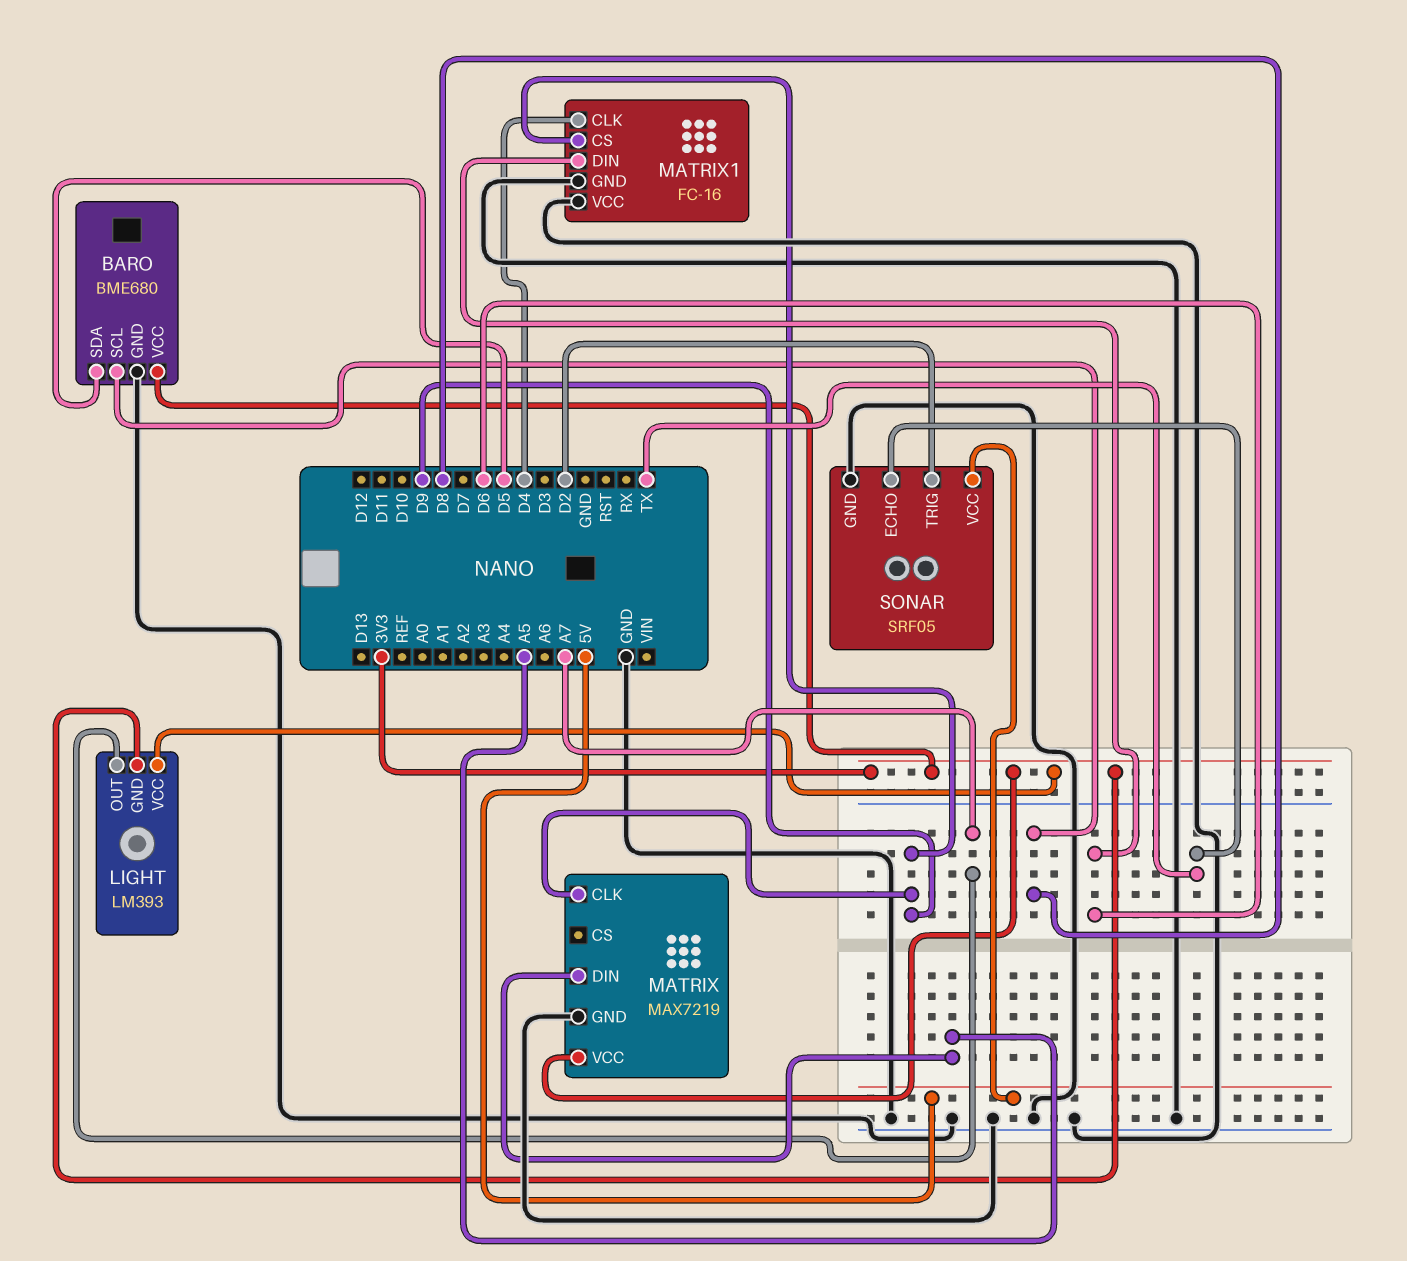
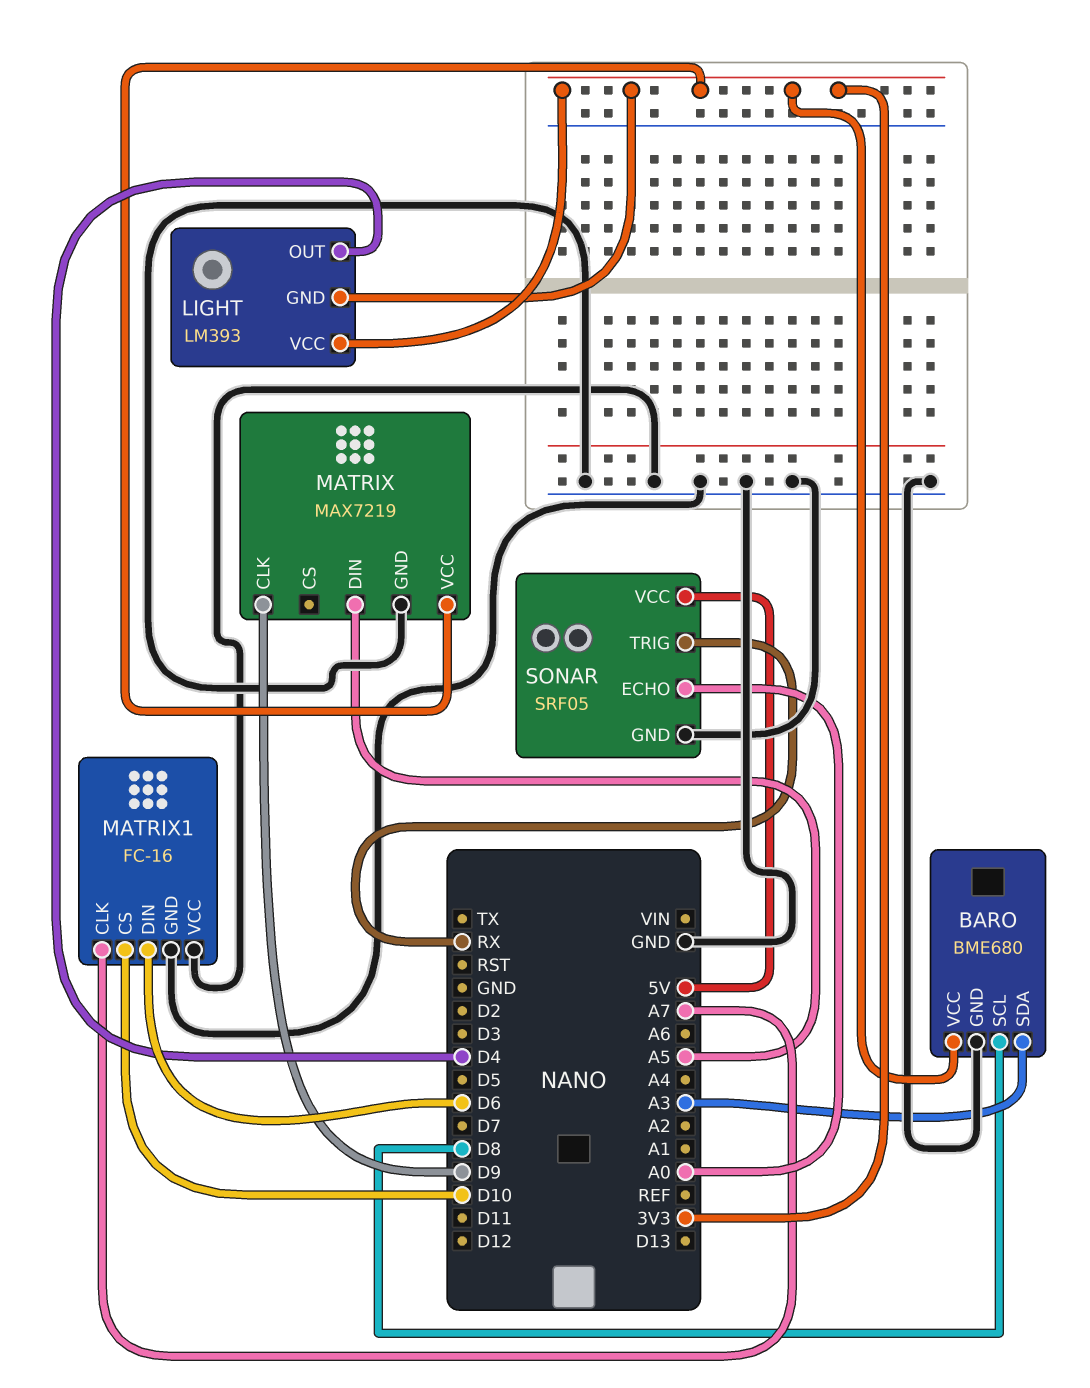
BARO pin SDA: D5 -> A3
LIGHT pin OUT: A7 -> D4
MATRIX1 pin CLK: D4 -> A7
MATRIX1 pin CS: D9 -> D10
SONAR pin ECHO: TX -> A0
SONAR pin TRIG: D2 -> RX

